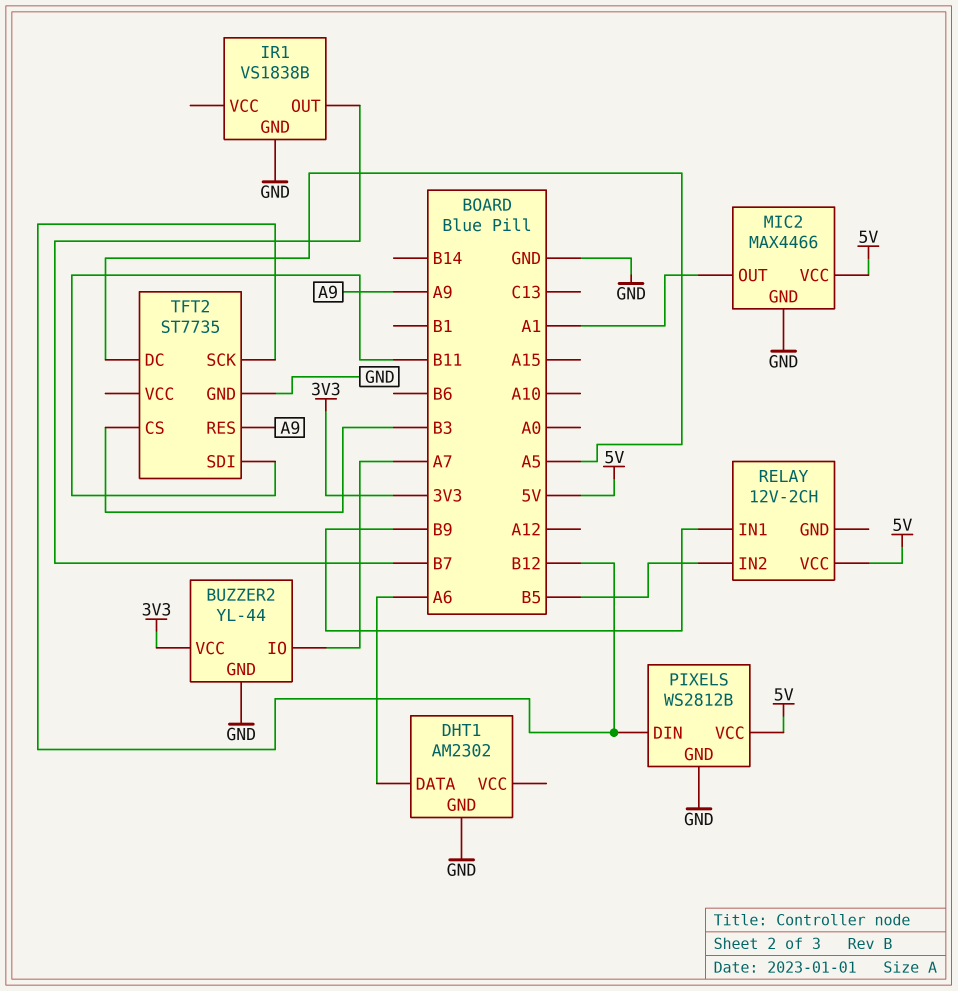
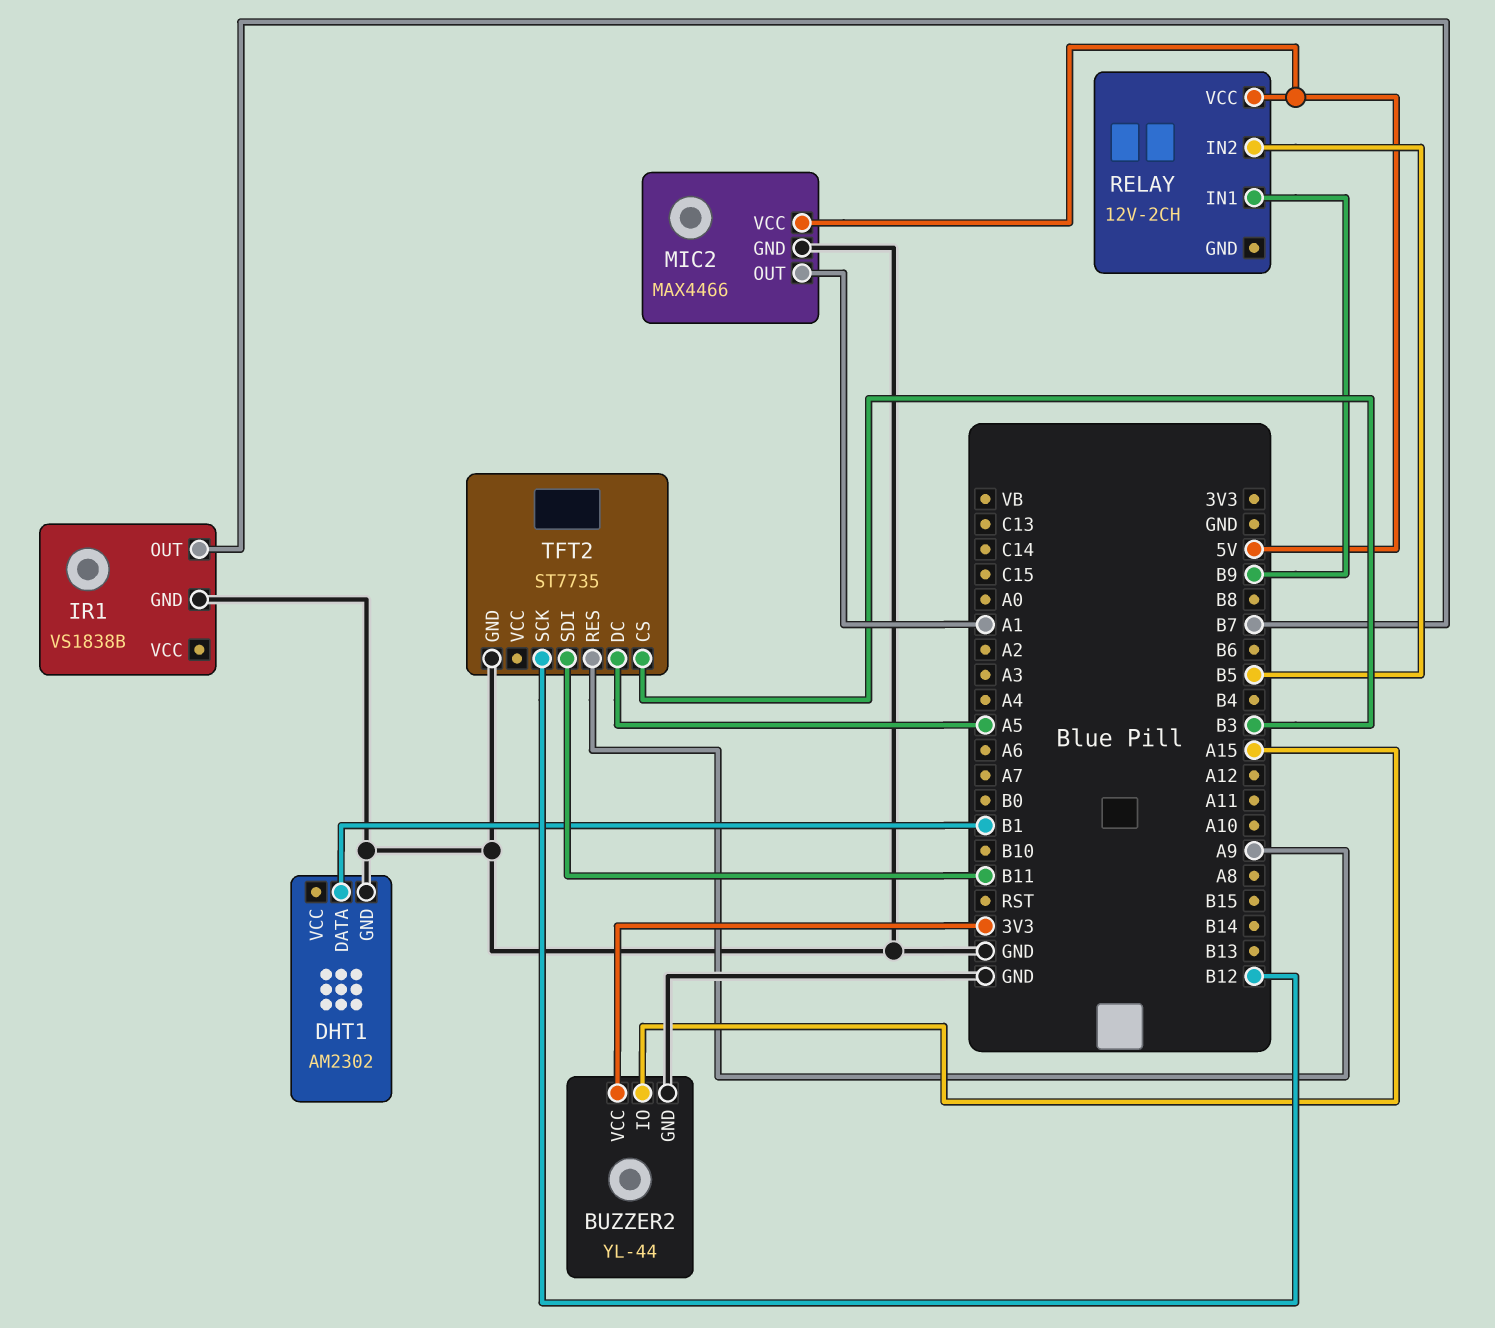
BUZZER2 pin IO: A7 -> A15
DHT1 pin DATA: A6 -> B1
PIXELS: WS2812B -> none
PIXELS pin DIN: B12 -> none
PIXELS pin GND: GND -> none
PIXELS pin VCC: 5V -> none

